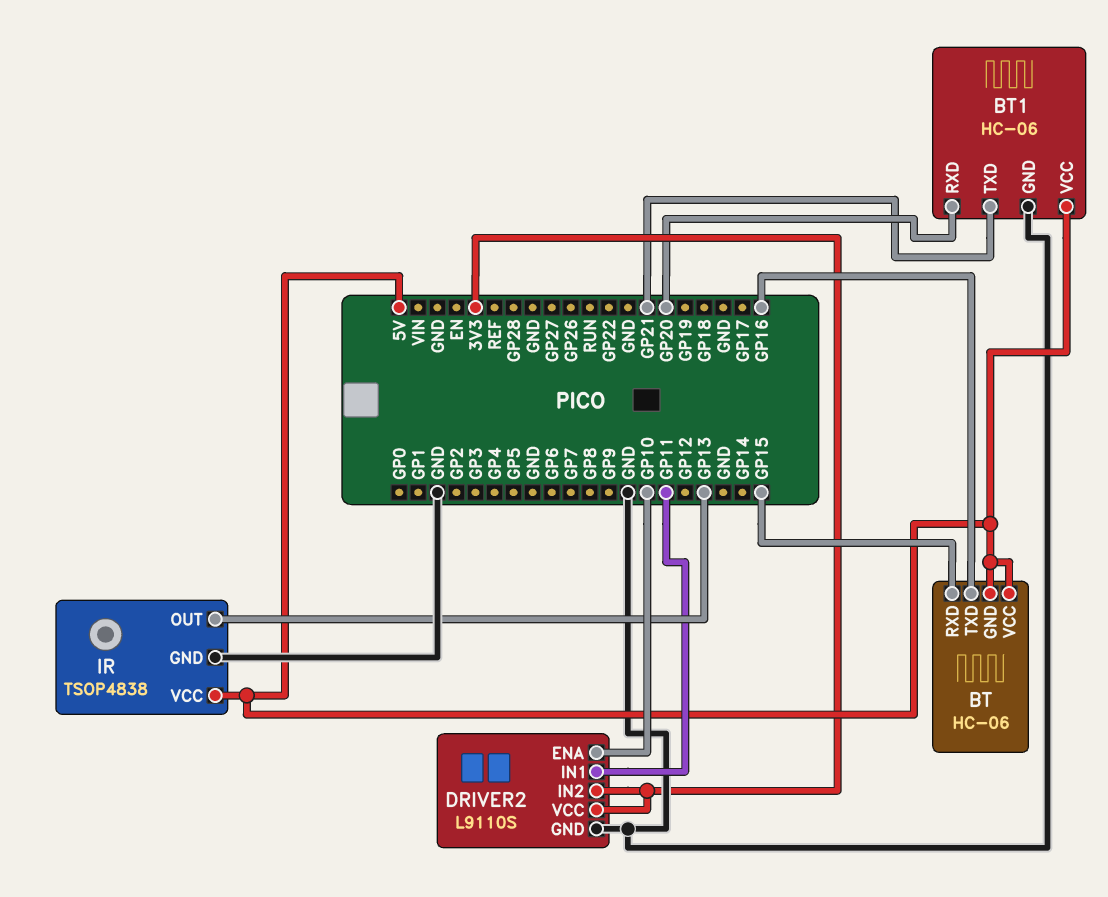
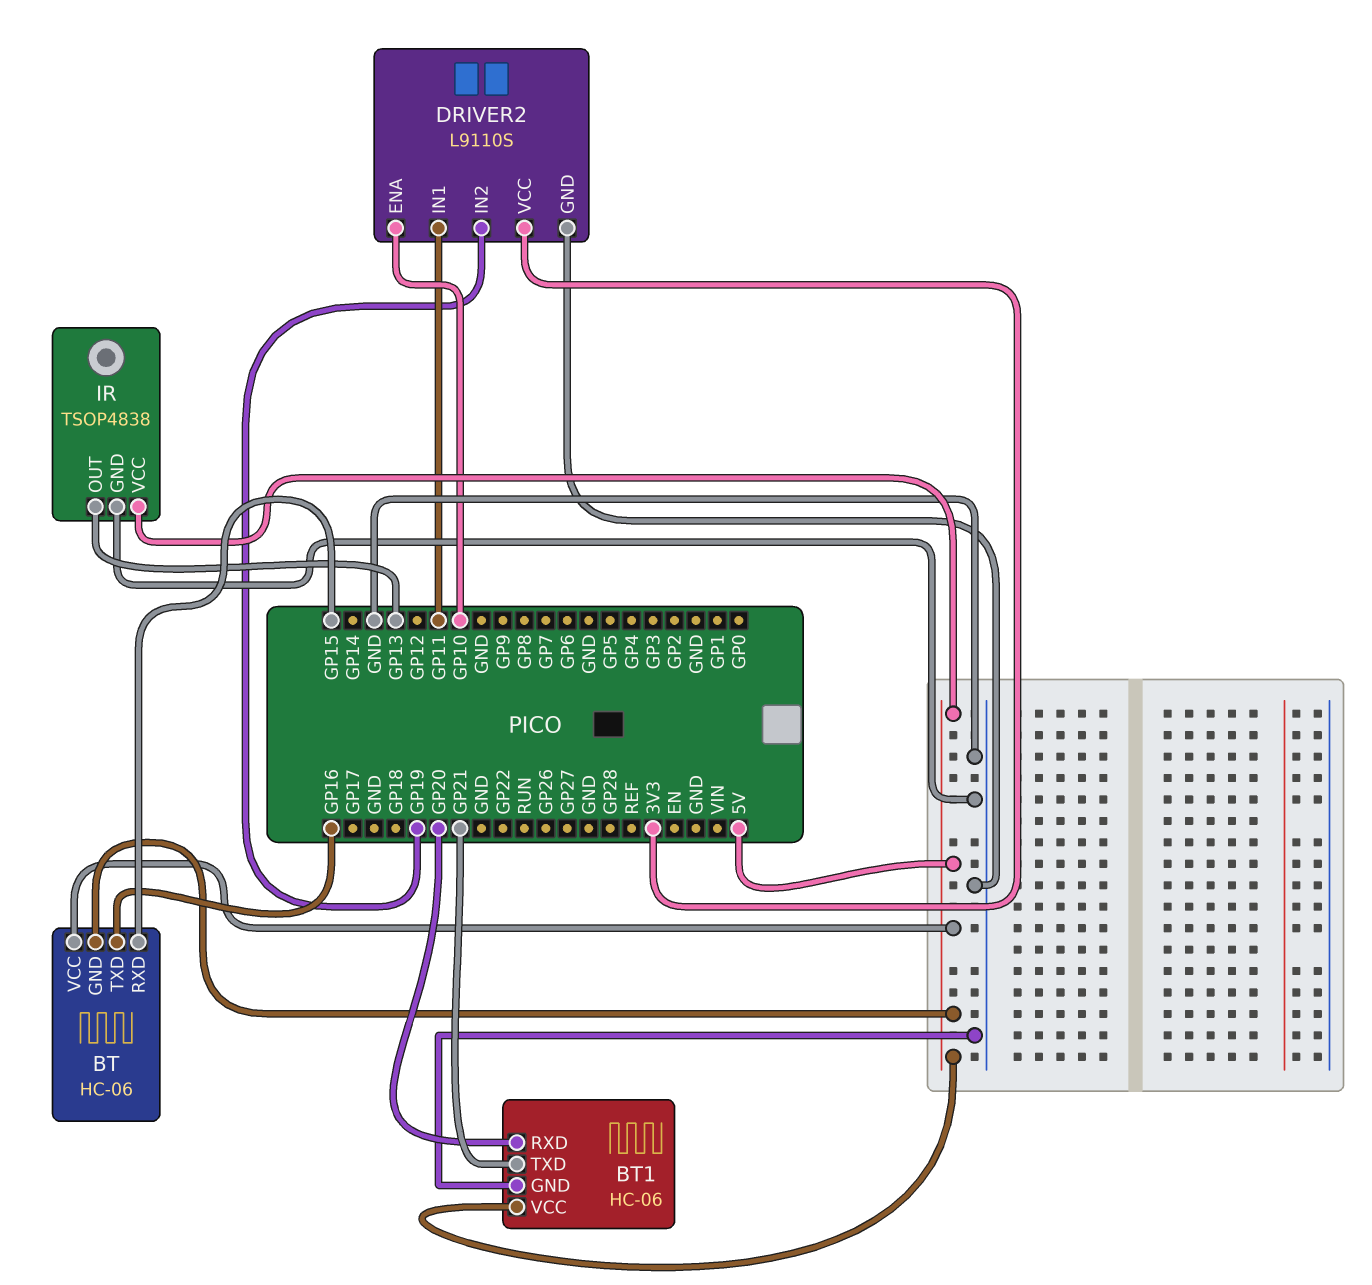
DRIVER2 pin IN2: 3V3 -> GP19

